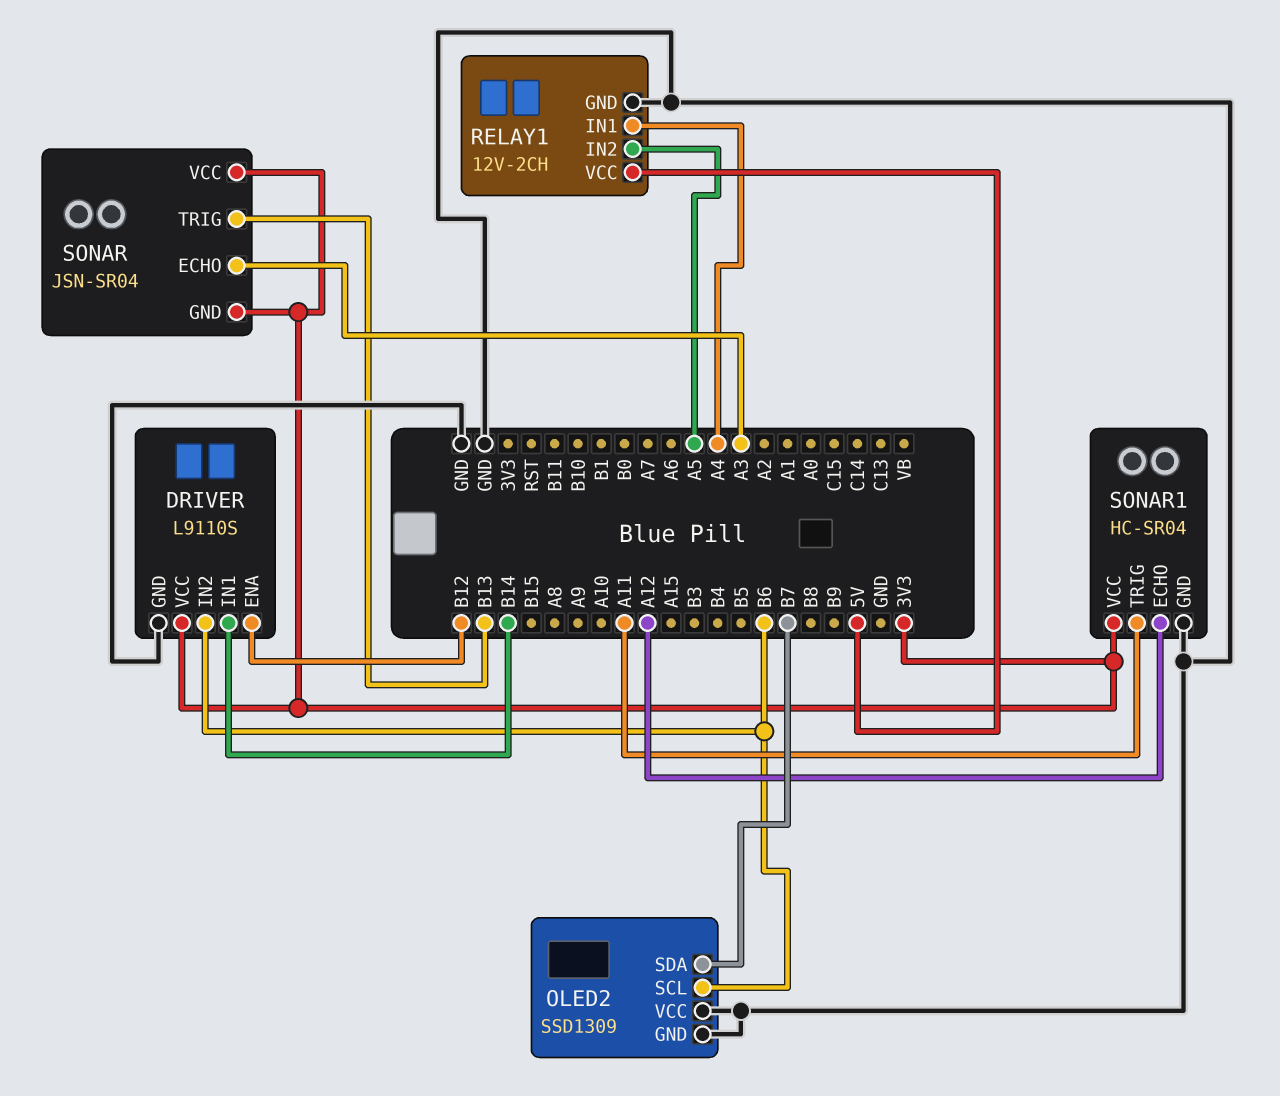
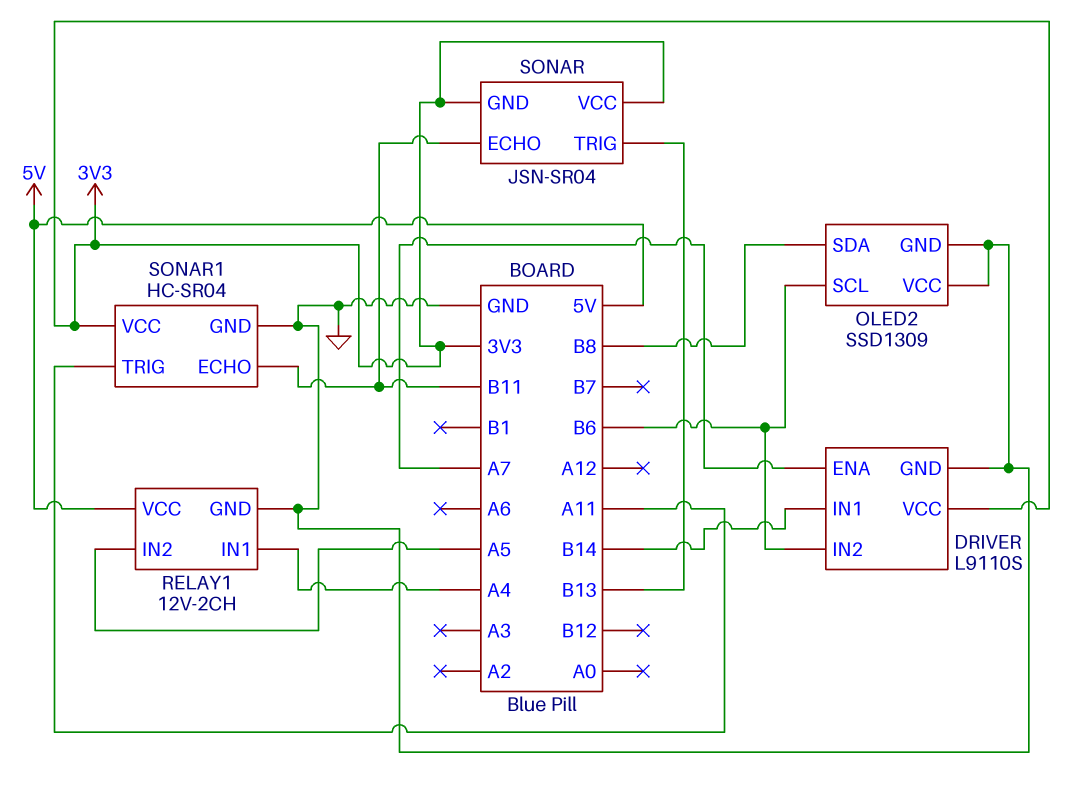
DRIVER pin ENA: B12 -> A7
OLED2 pin SDA: B7 -> B8
SONAR pin ECHO: A3 -> B11
SONAR1 pin ECHO: A12 -> B11

